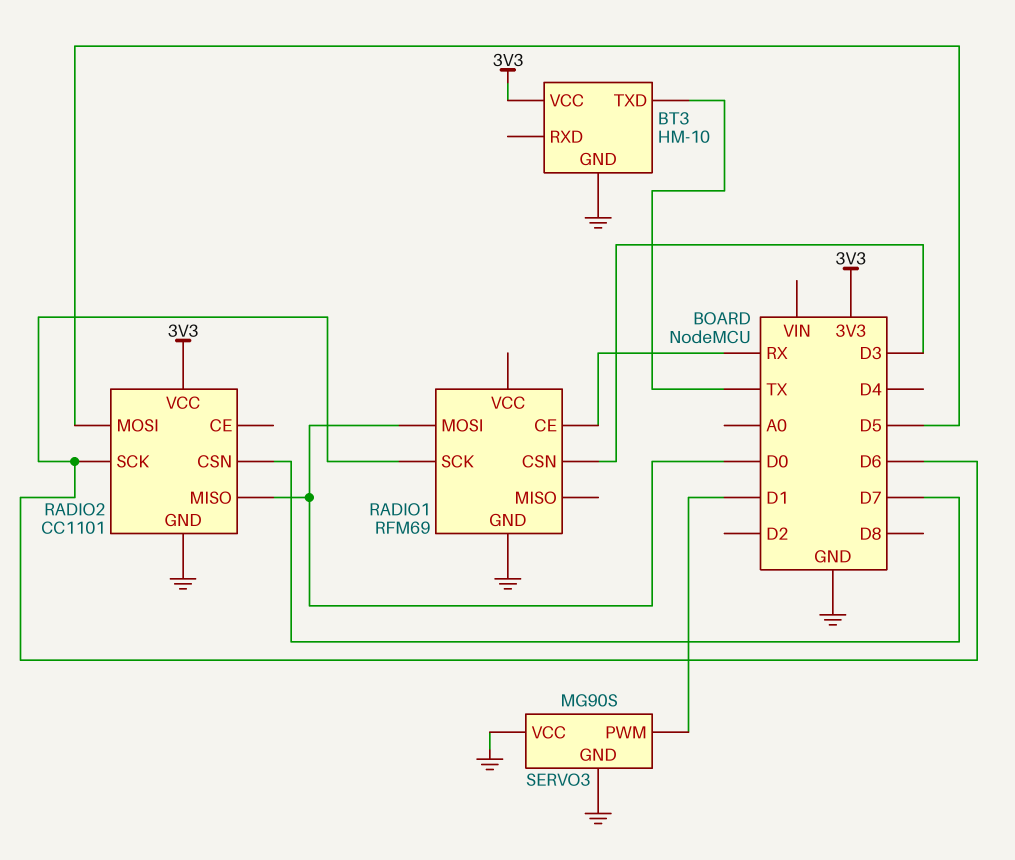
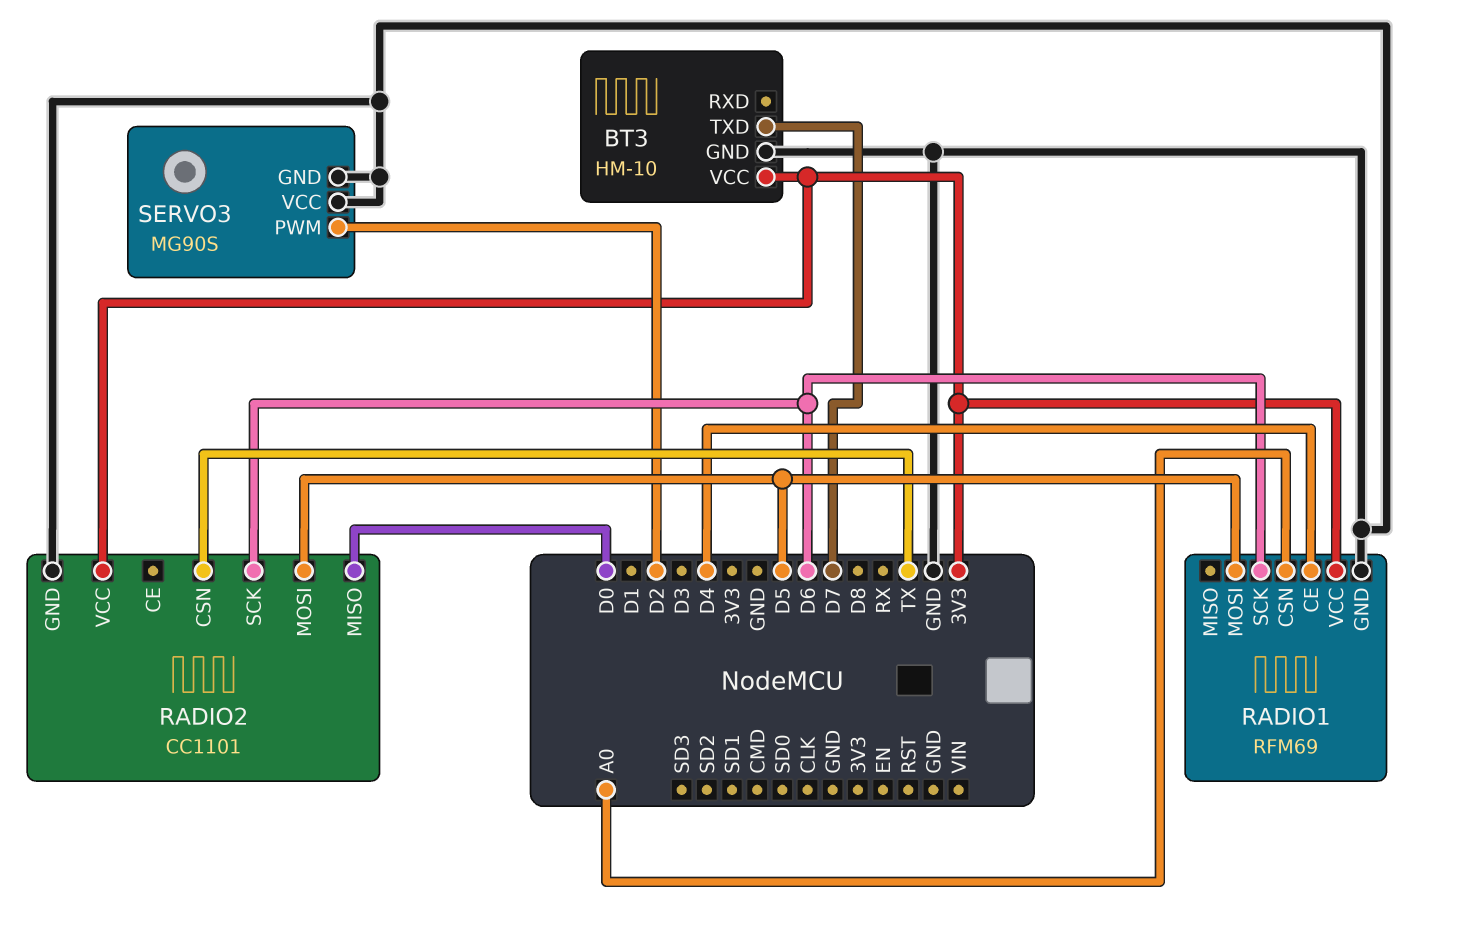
BT3 pin TXD: TX -> D7
RADIO1 pin CE: RX -> D4
RADIO1 pin CSN: D3 -> A0
RADIO1 pin MOSI: D0 -> D5
RADIO1 pin VCC: none -> 3V3
RADIO2 pin CSN: D7 -> TX
SERVO3 pin PWM: D1 -> D2

